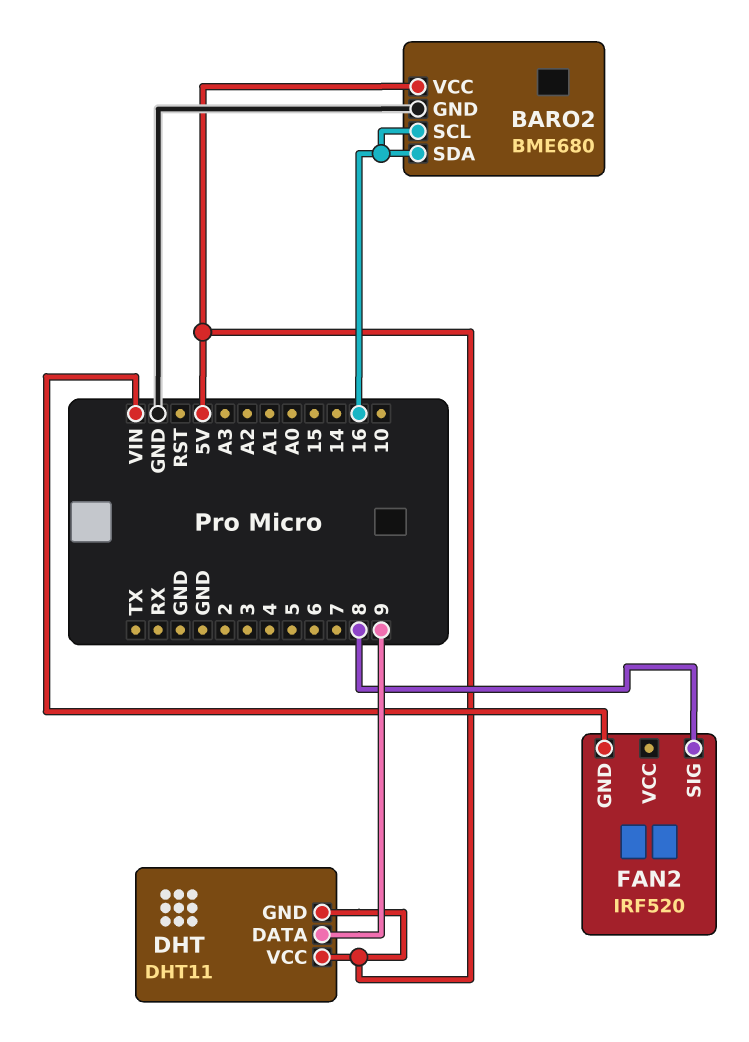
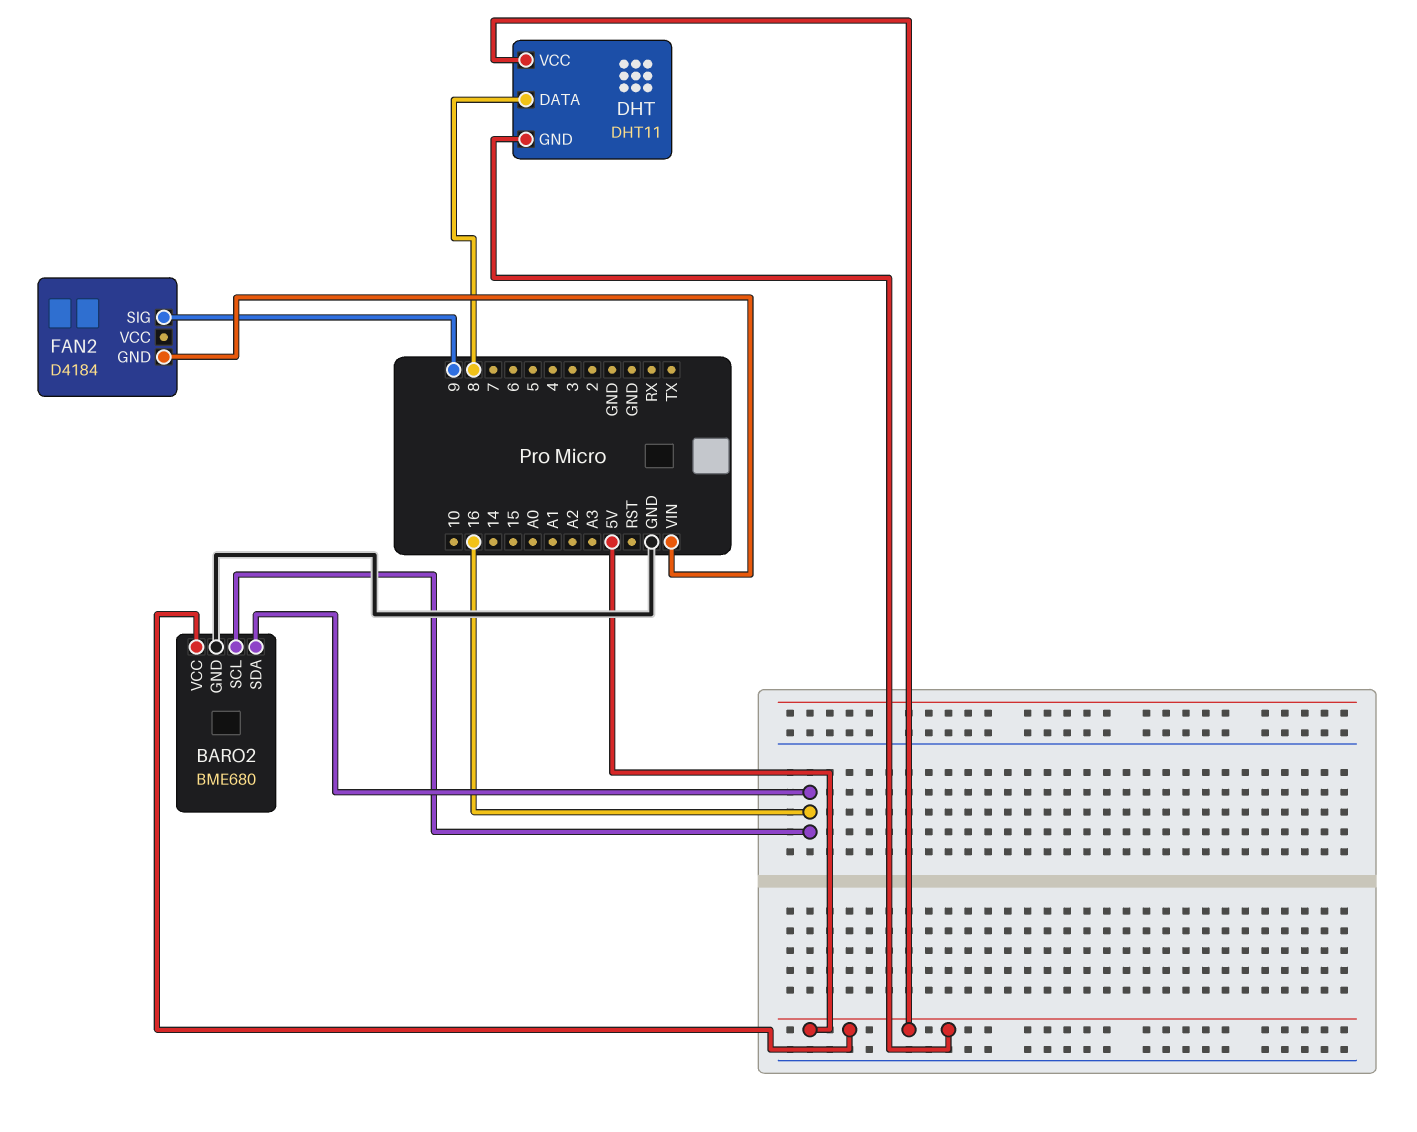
DHT pin DATA: 9 -> 8
FAN2: IRF520 -> D4184
FAN2 pin SIG: 8 -> 9

